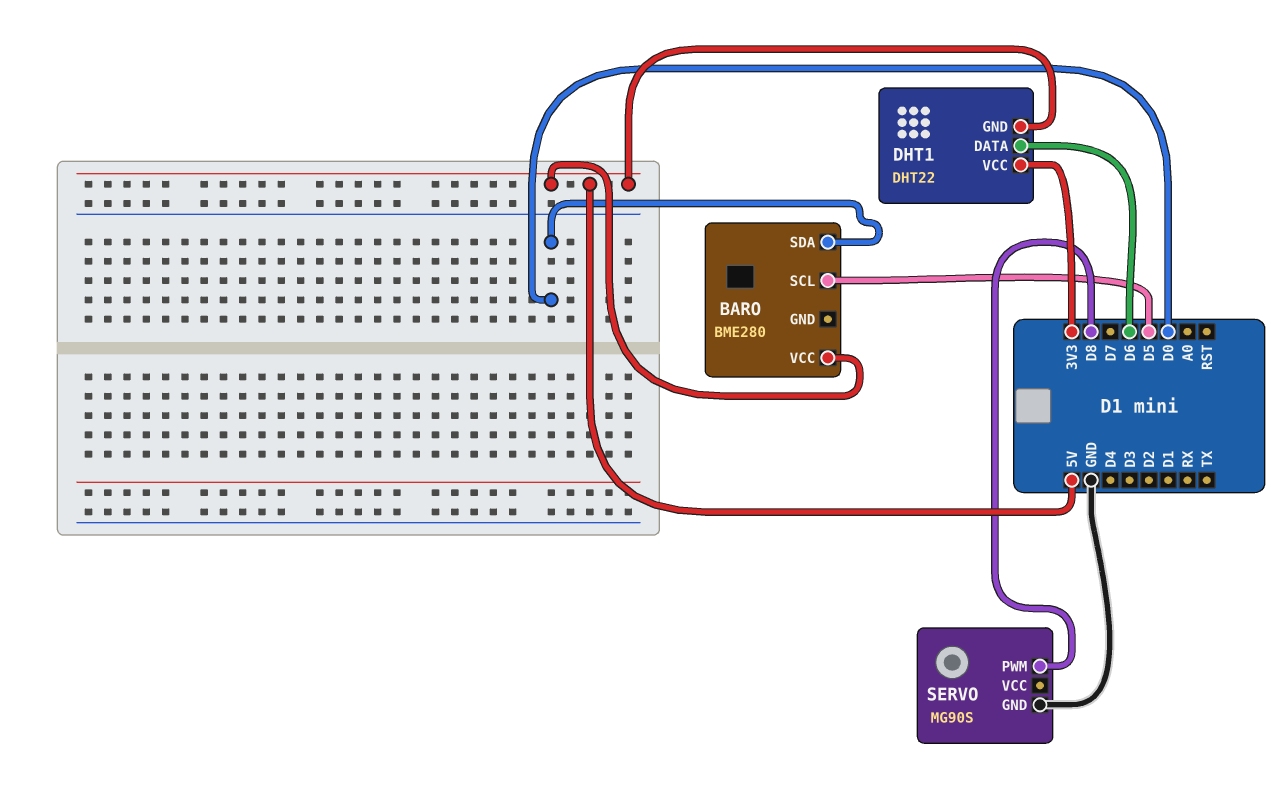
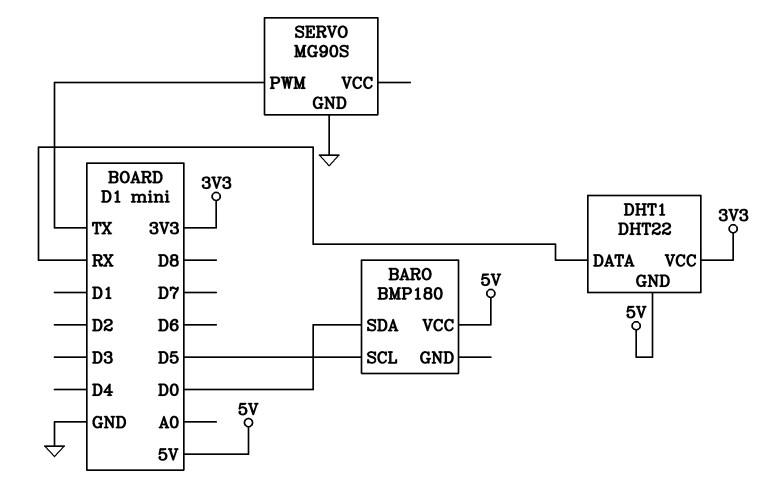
BARO: BME280 -> BMP180
DHT1 pin DATA: D6 -> RX
SERVO pin PWM: D8 -> TX

